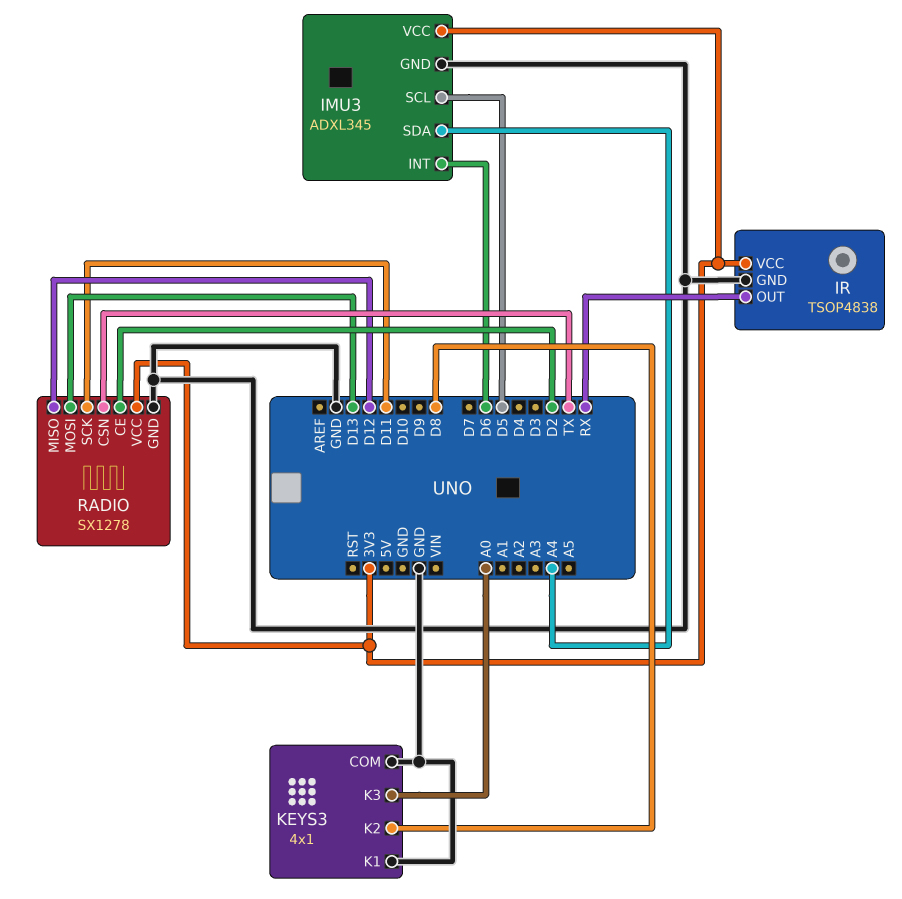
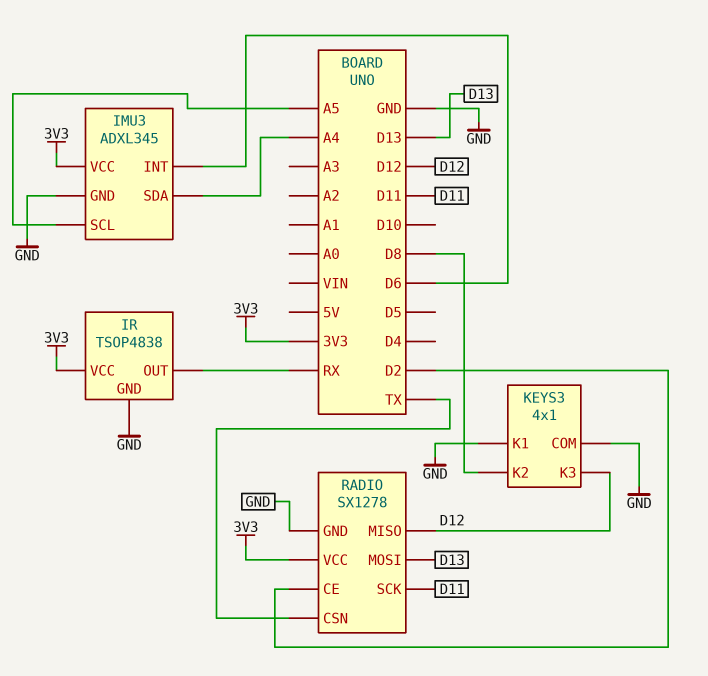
IMU3 pin SCL: D5 -> A5
KEYS3 pin K3: A0 -> D12

